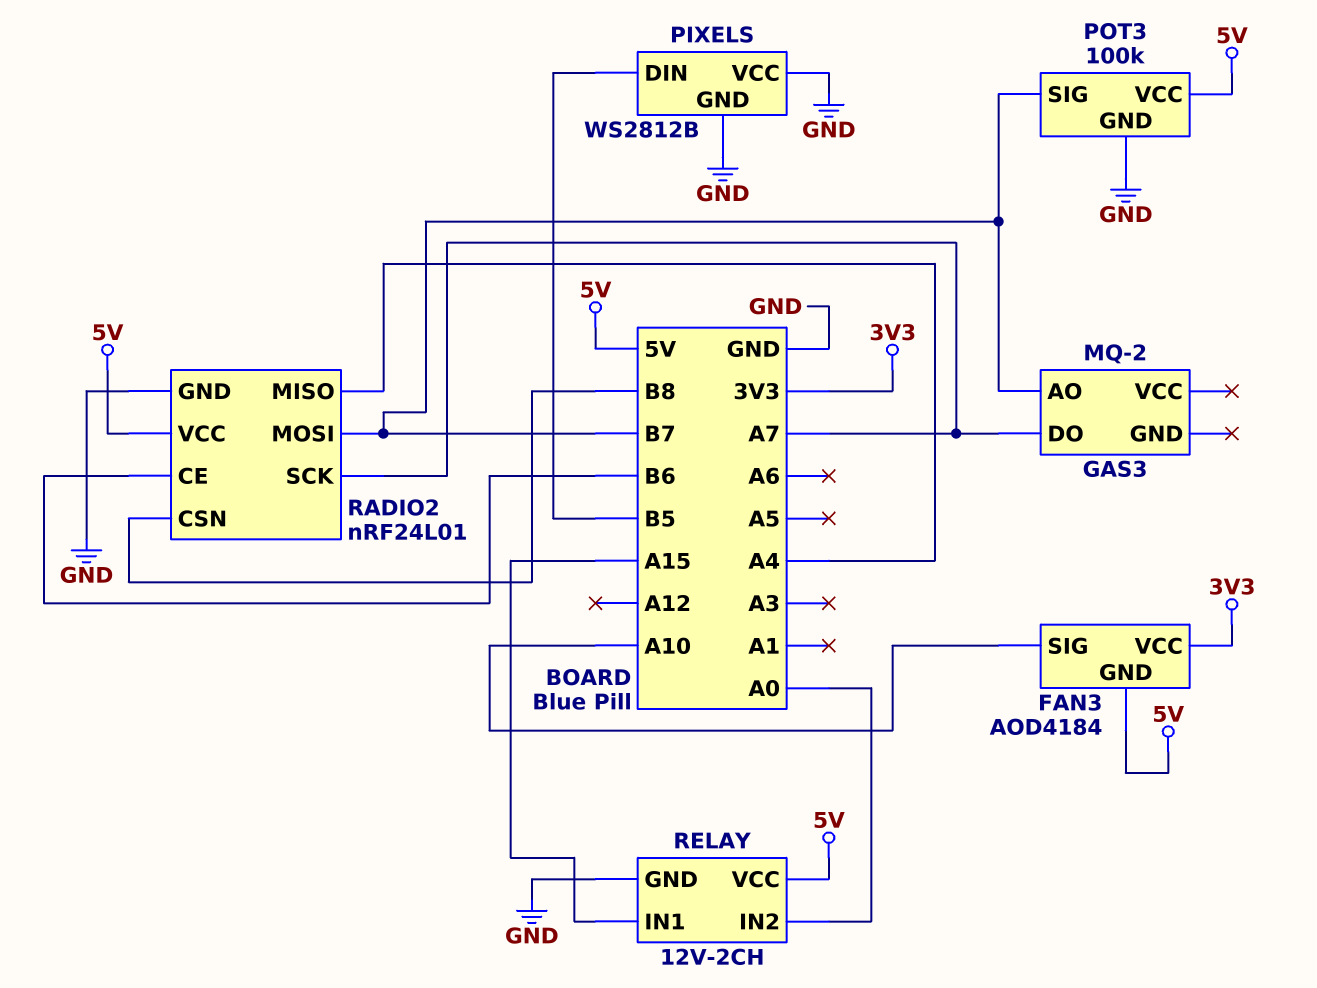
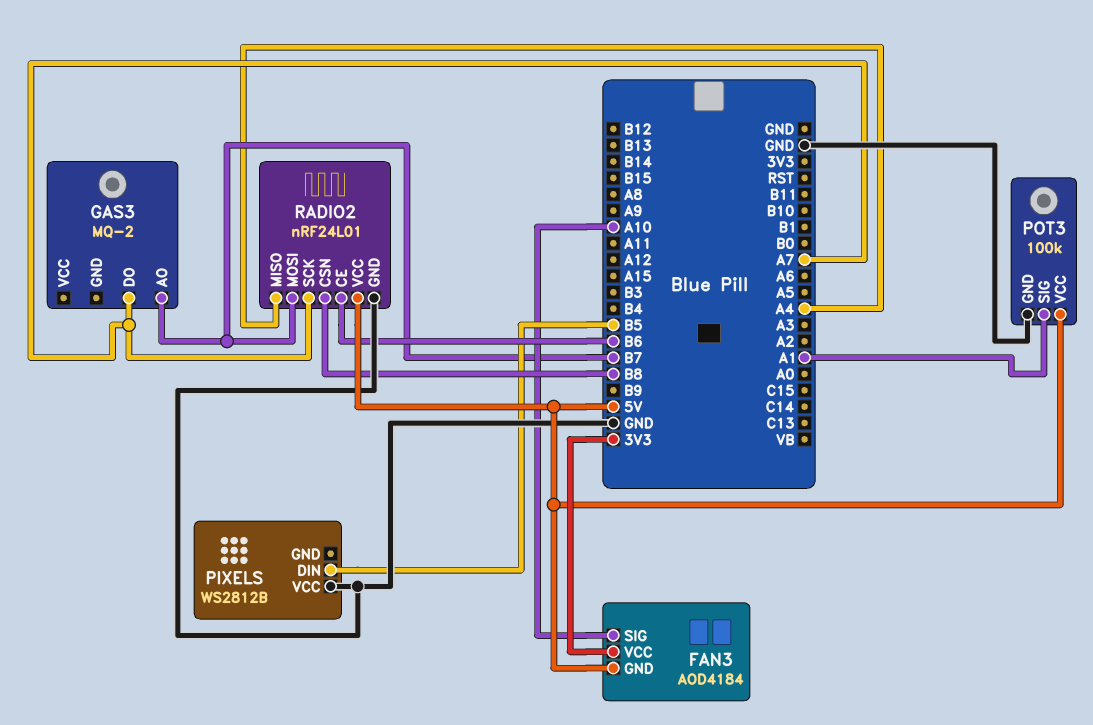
PIXELS pin GND: GND -> none
POT3 pin SIG: B7 -> A1
RELAY: 12V-2CH -> none
RELAY pin GND: GND -> none
RELAY pin IN1: A15 -> none
RELAY pin IN2: A0 -> none
RELAY pin VCC: 5V -> none

